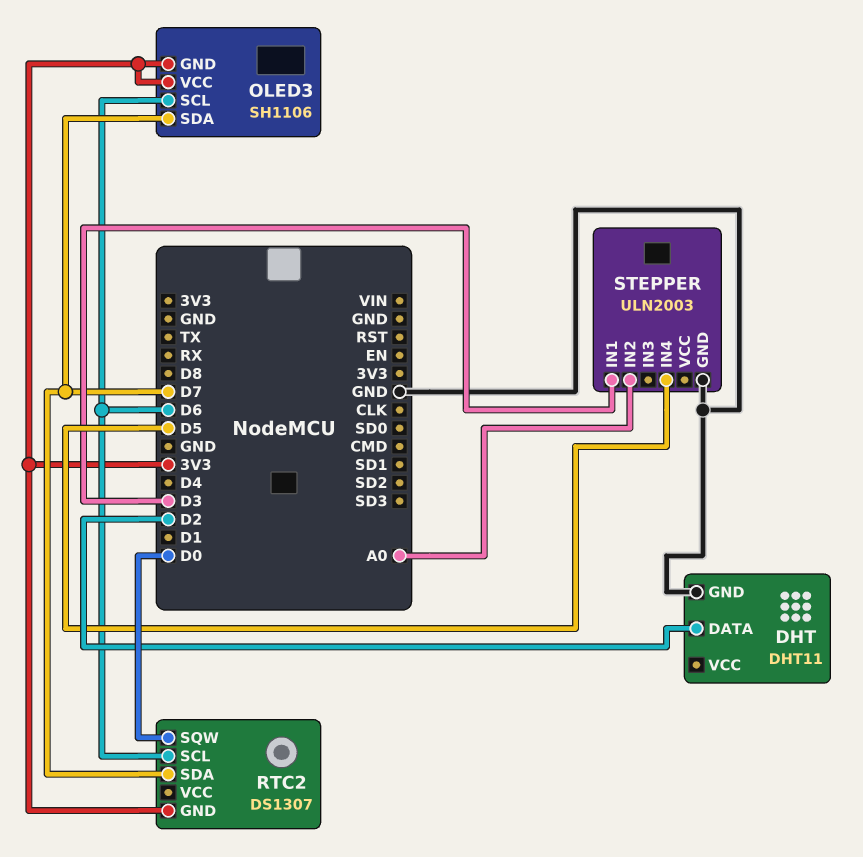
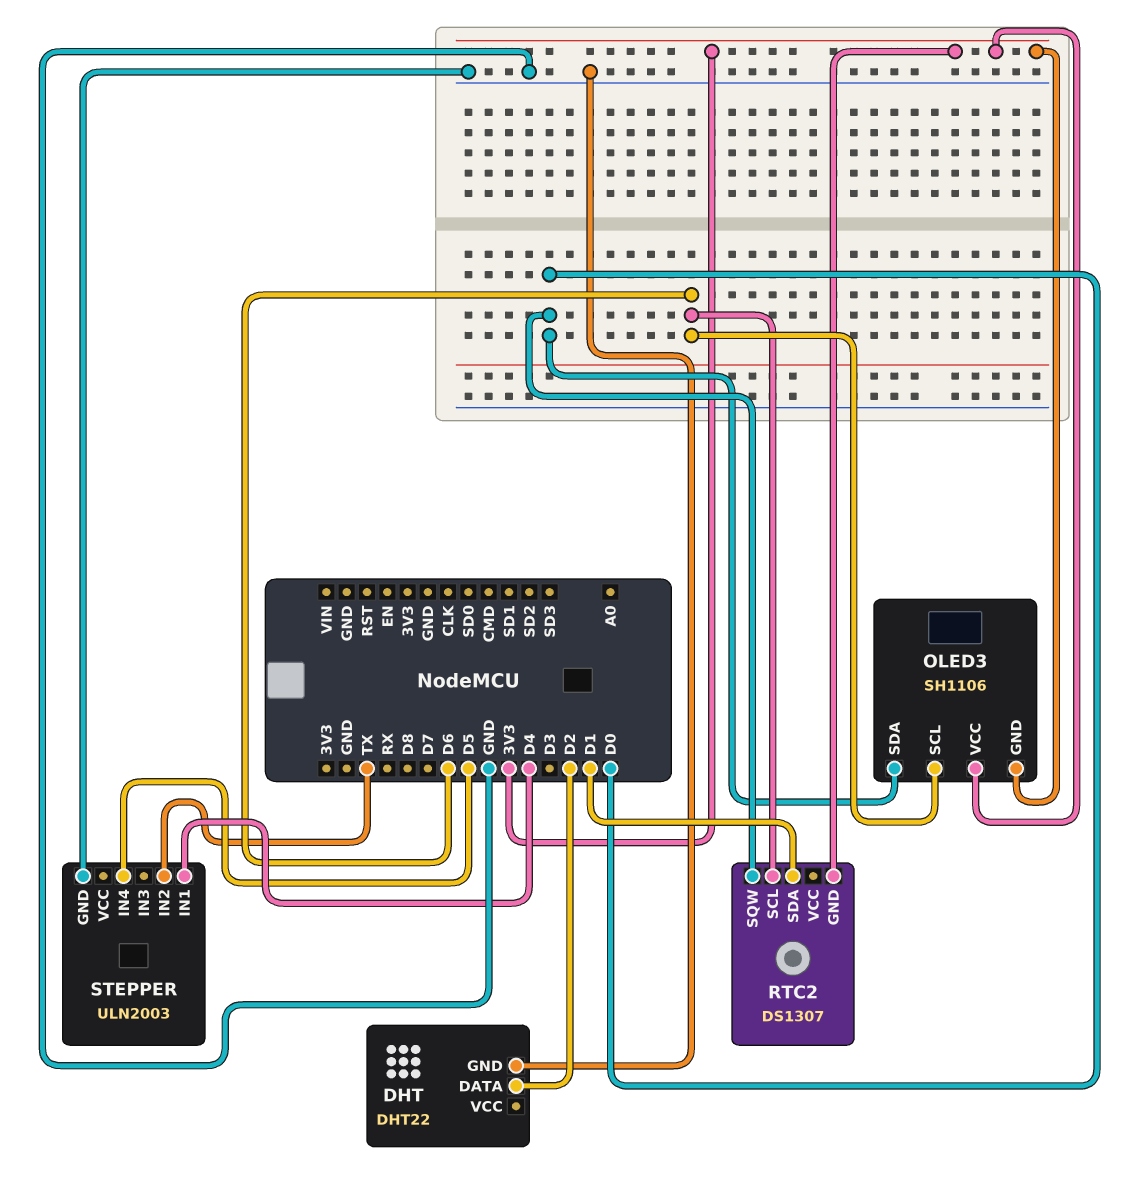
DHT: DHT11 -> DHT22
OLED3 pin SDA: D7 -> D0
RTC2 pin SDA: D7 -> D1
STEPPER pin IN1: D3 -> D4
STEPPER pin IN2: A0 -> TX

